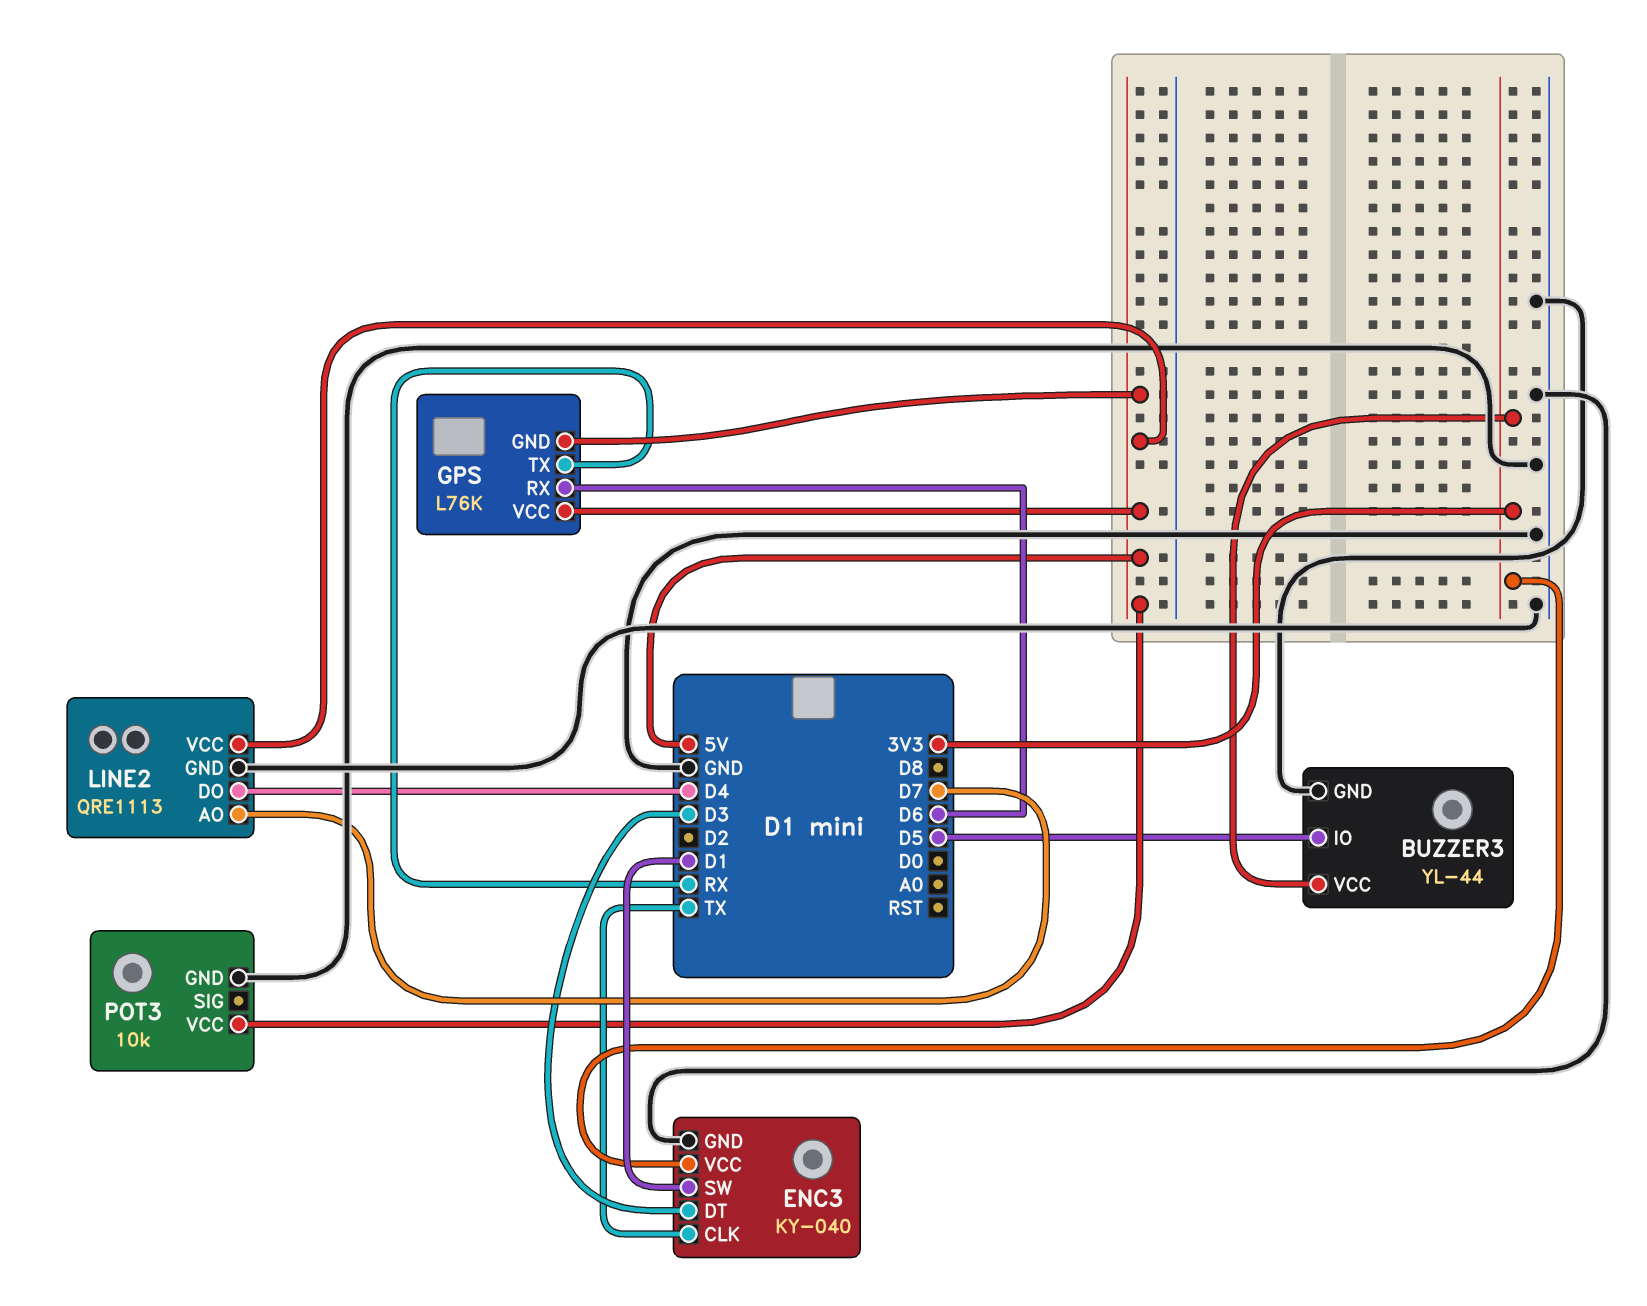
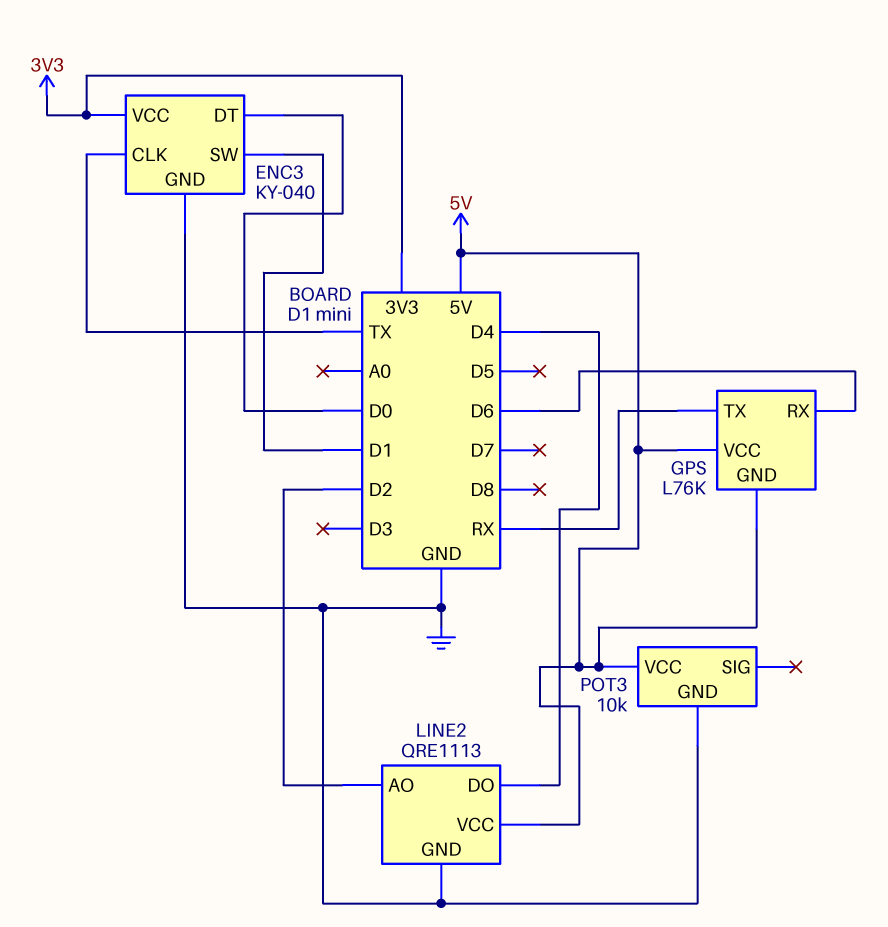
BUZZER3: YL-44 -> none
BUZZER3 pin GND: GND -> none
BUZZER3 pin IO: D5 -> none
BUZZER3 pin VCC: 3V3 -> none
ENC3 pin DT: D3 -> D0
LINE2 pin AO: D7 -> D2

